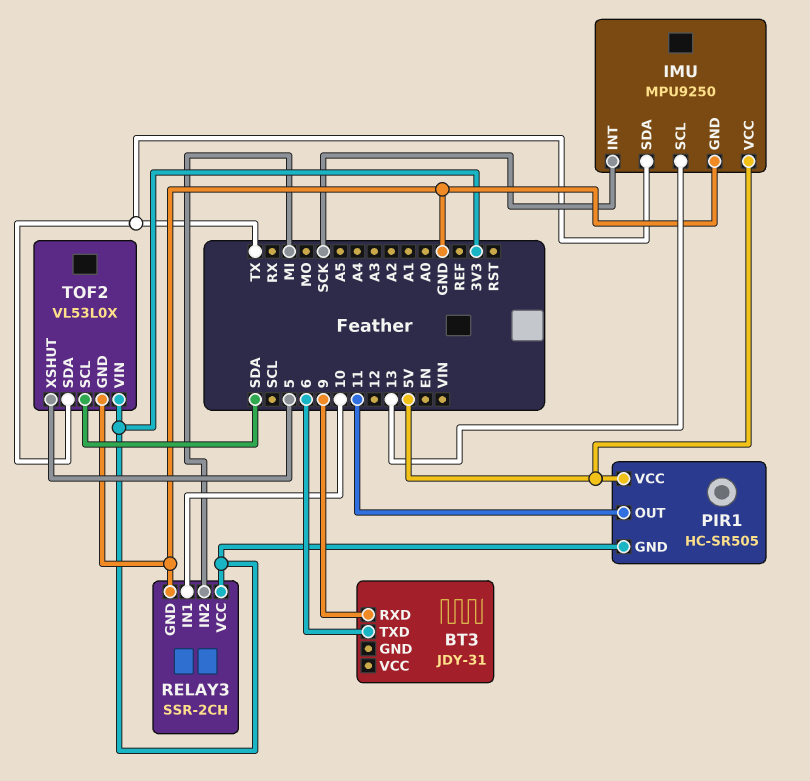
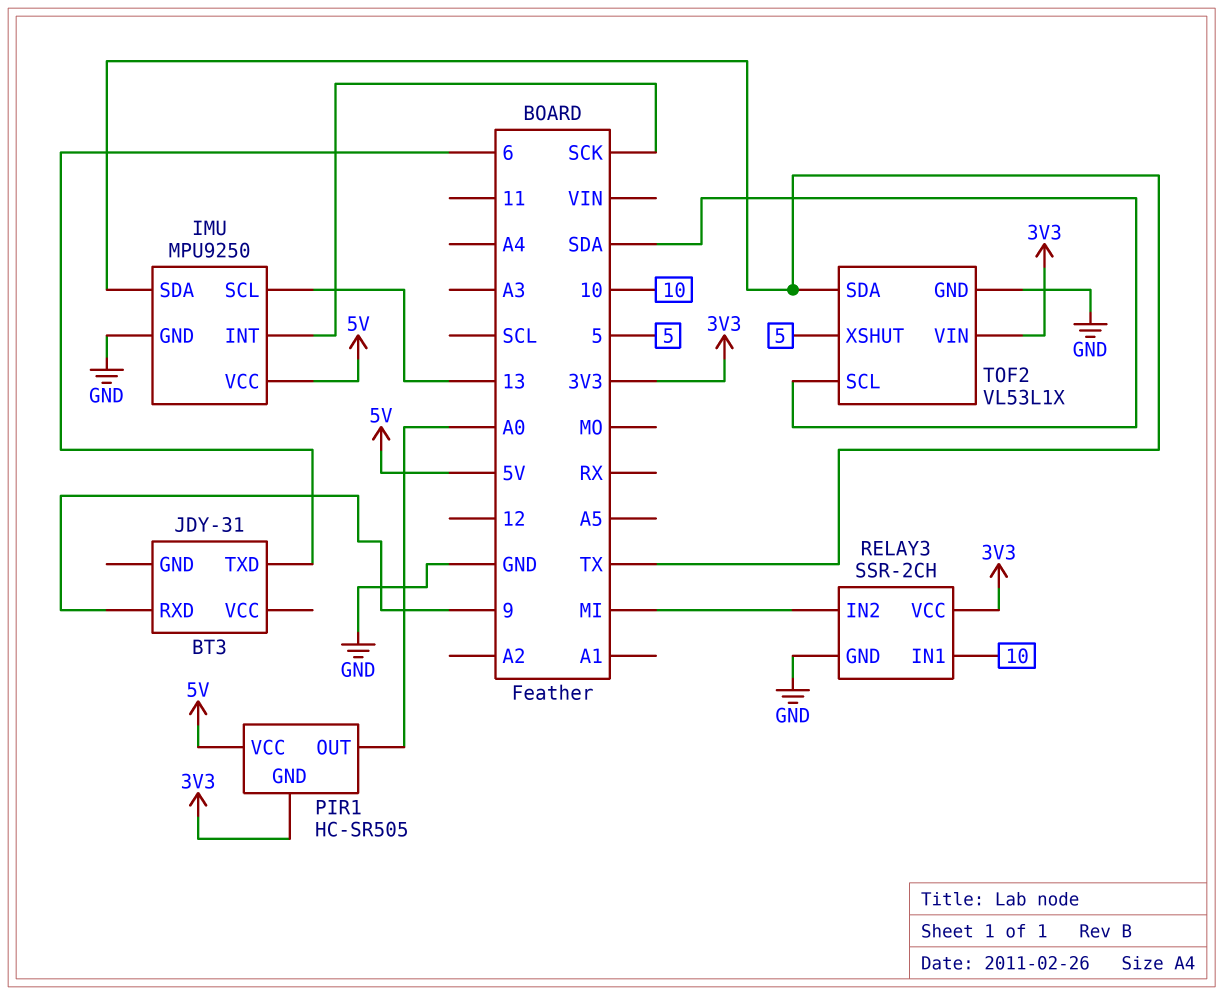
PIR1 pin OUT: 11 -> A0
TOF2: VL53L0X -> VL53L1X

